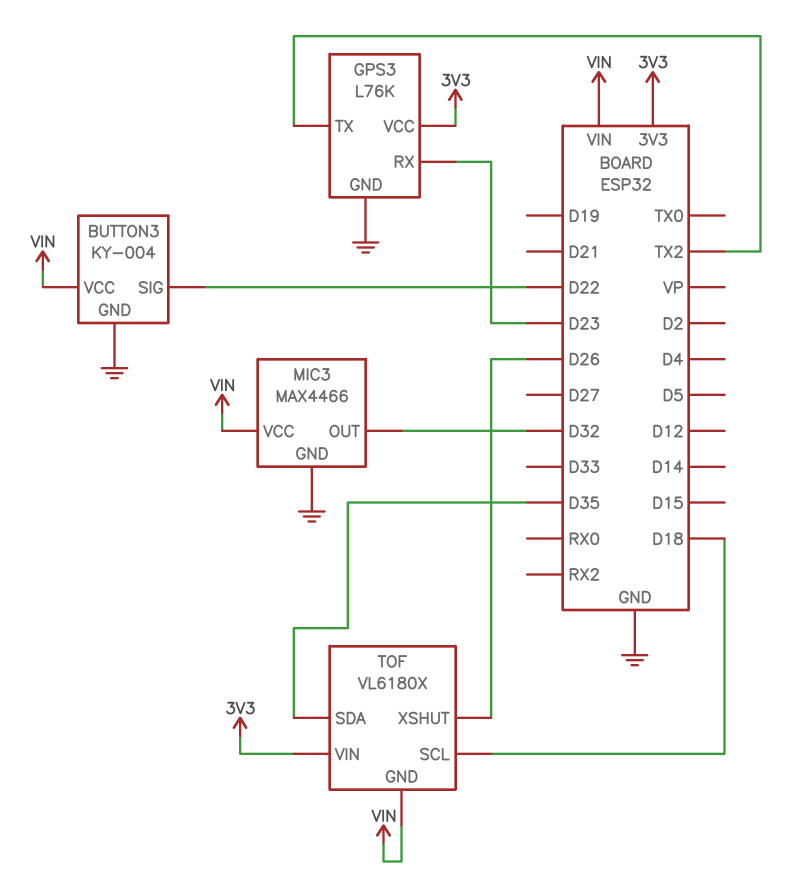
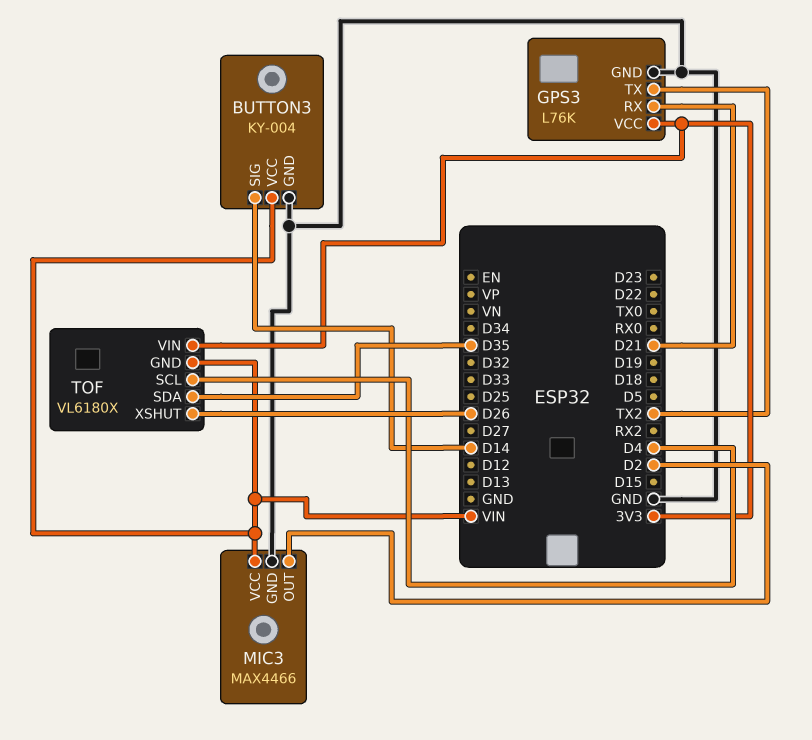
BUTTON3 pin SIG: D22 -> D14
GPS3 pin RX: D23 -> D21
MIC3 pin OUT: D32 -> D2
TOF pin SCL: D18 -> D4

